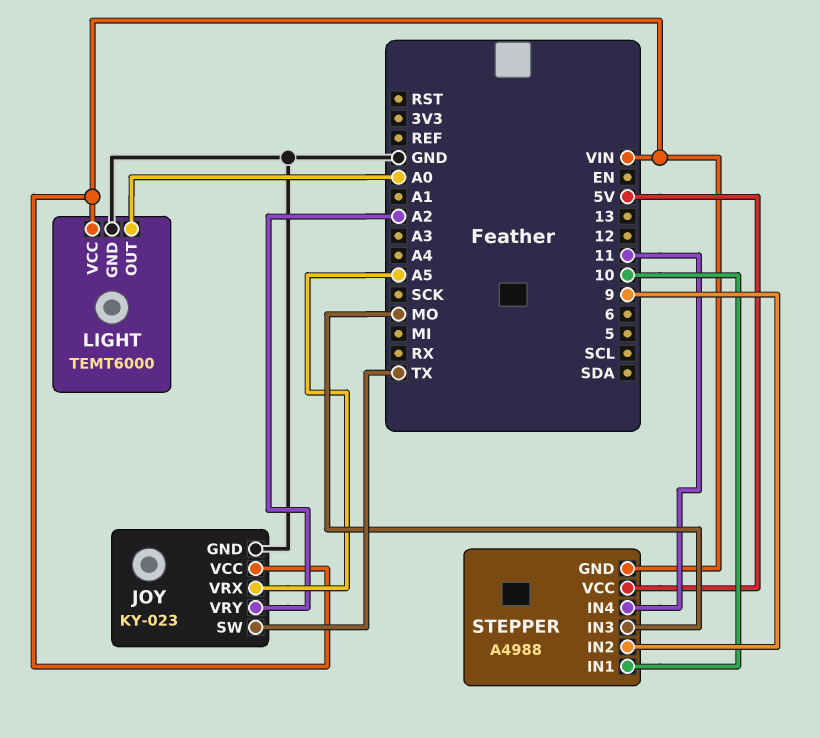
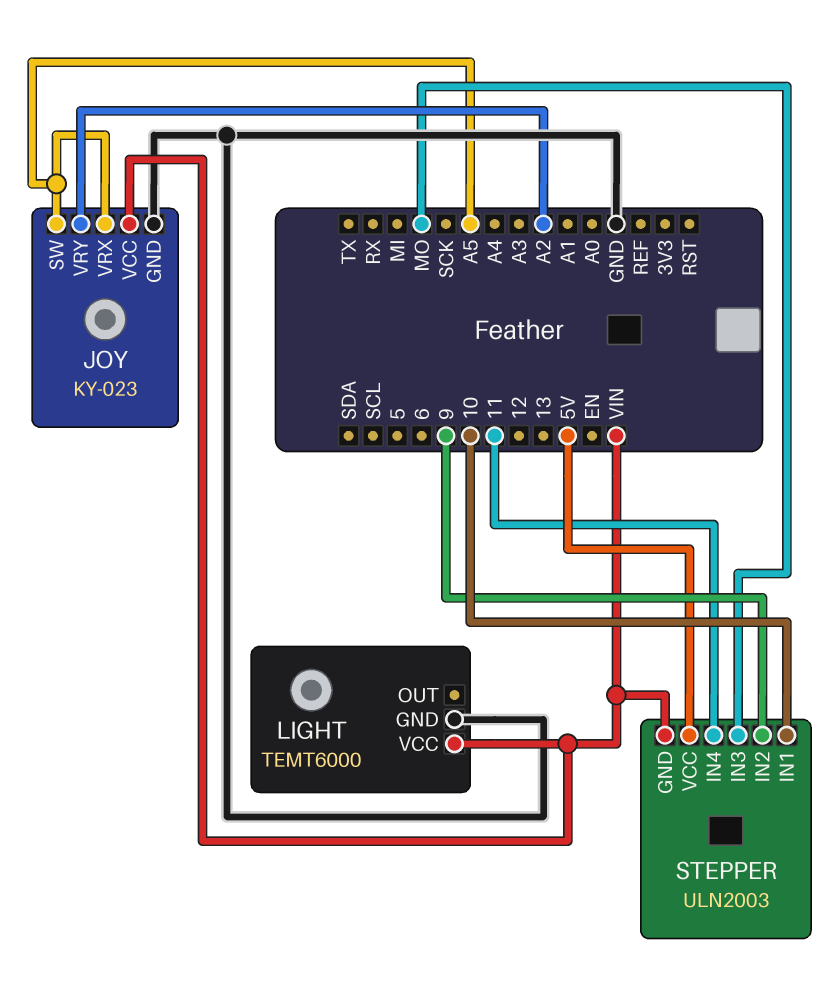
JOY pin SW: TX -> A5
LIGHT pin OUT: A0 -> none
STEPPER: A4988 -> ULN2003

